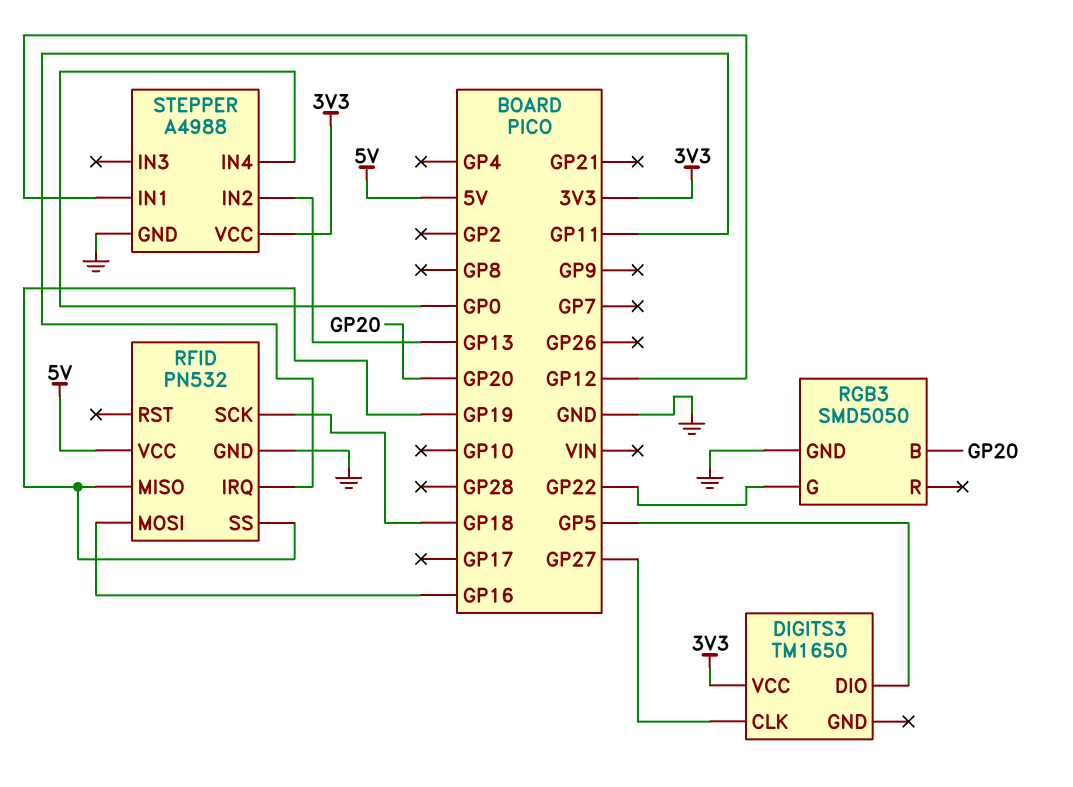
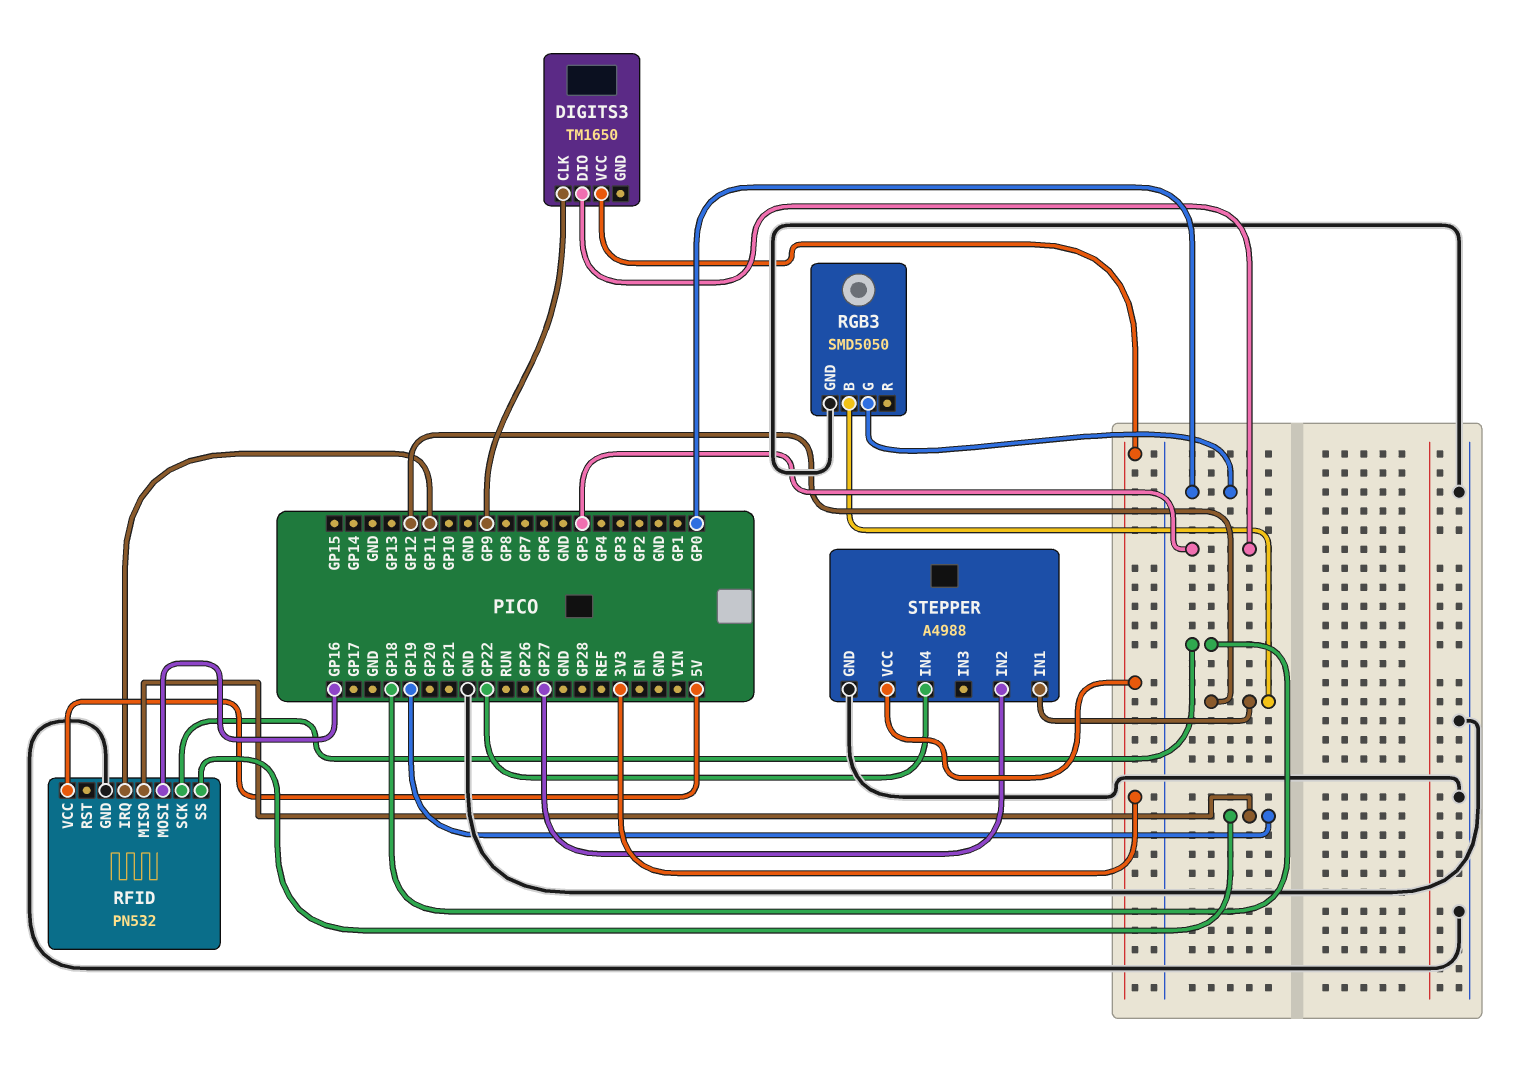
DIGITS3 pin CLK: GP27 -> GP9
RGB3 pin B: GP20 -> GP12
RGB3 pin G: GP22 -> GP0
STEPPER pin IN2: GP13 -> GP27
STEPPER pin IN4: GP0 -> GP22

